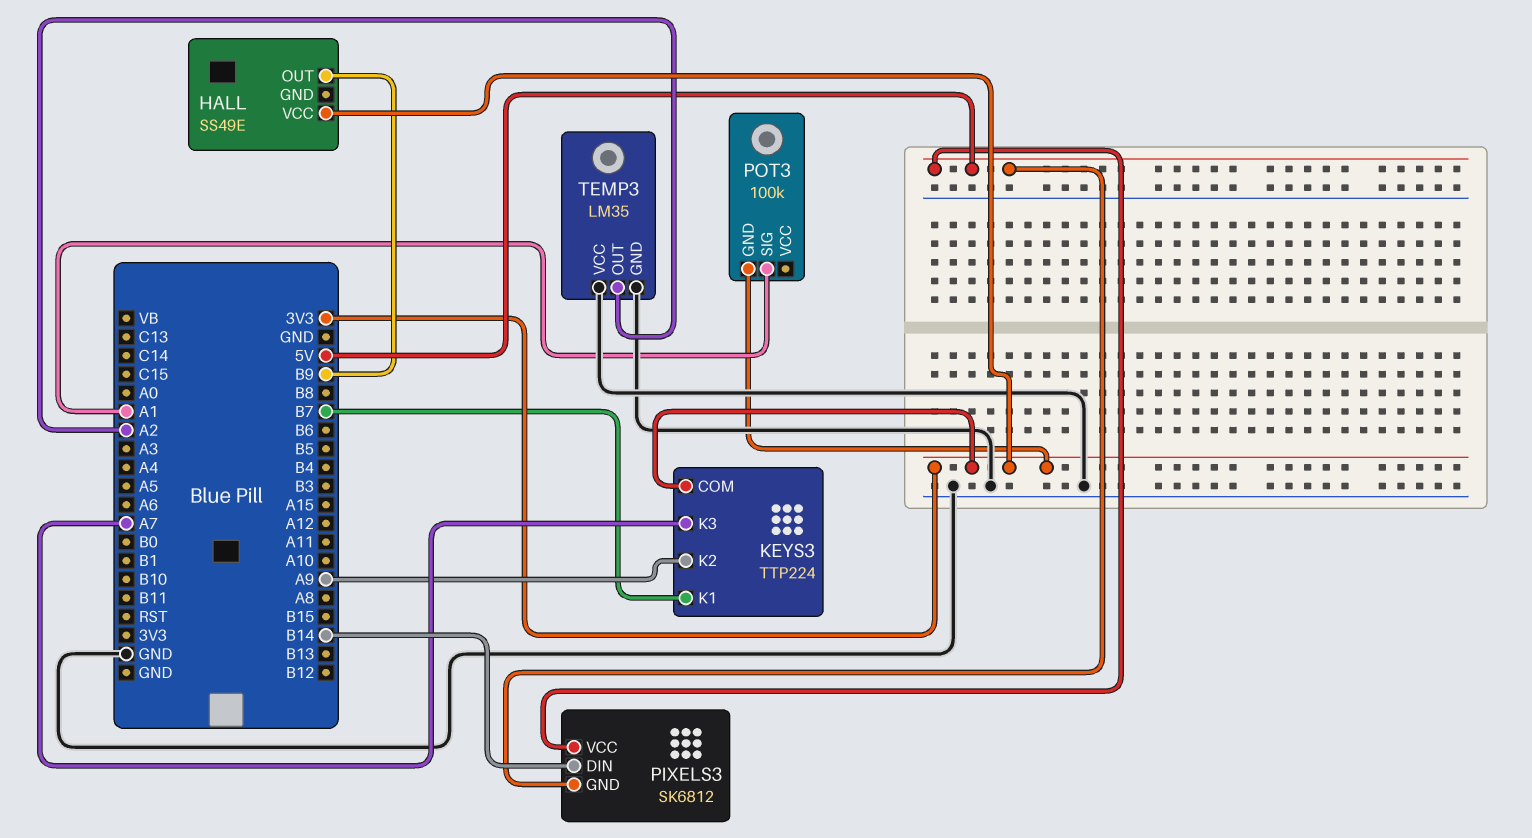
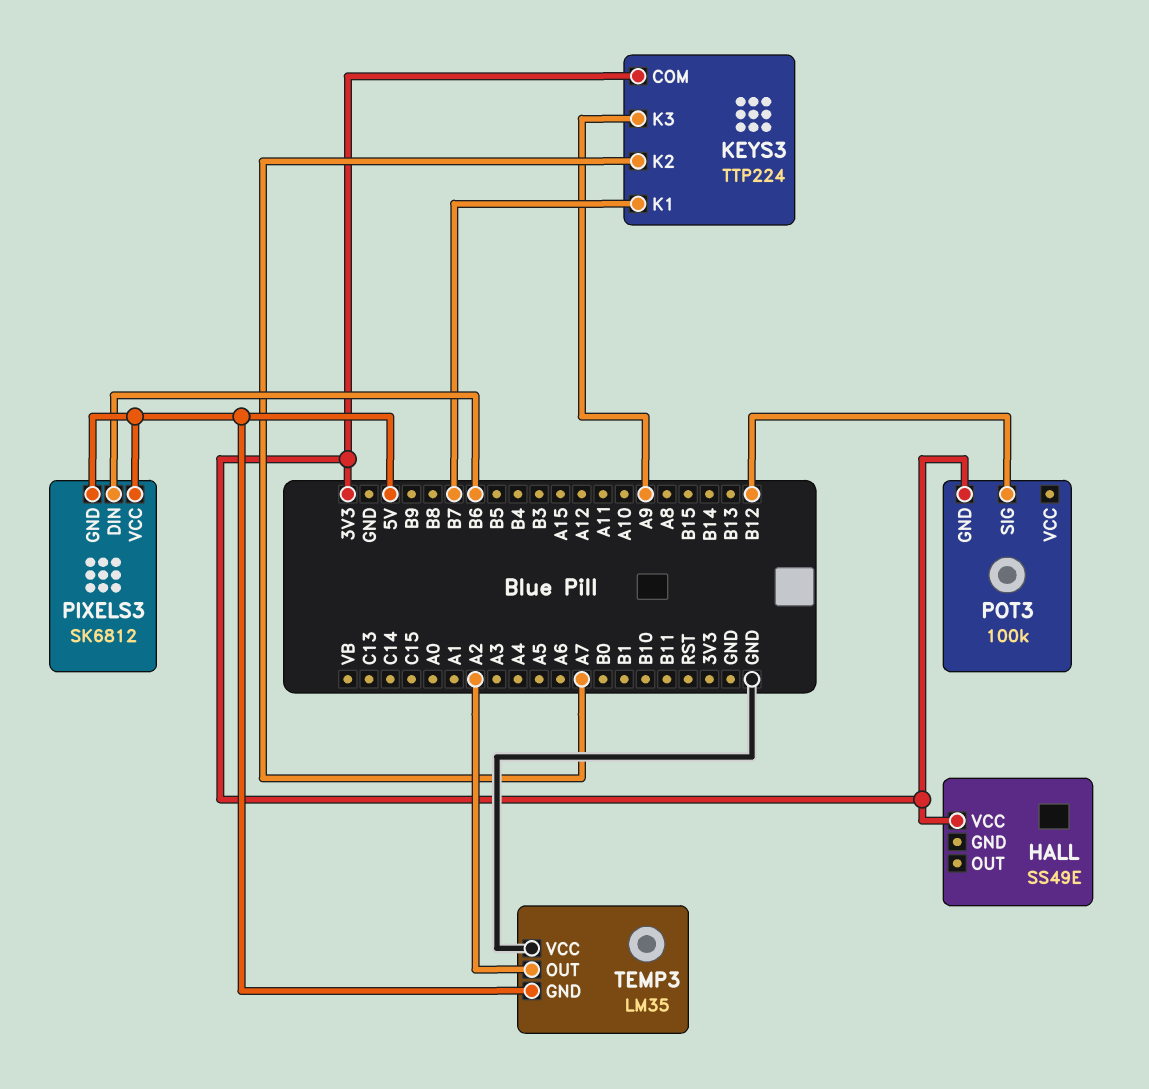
HALL pin OUT: B9 -> none
KEYS3 pin K2: A9 -> A7
KEYS3 pin K3: A7 -> A9
PIXELS3 pin DIN: B14 -> B6
POT3 pin SIG: A1 -> B12
TEMP3 pin GND: GND -> 5V

